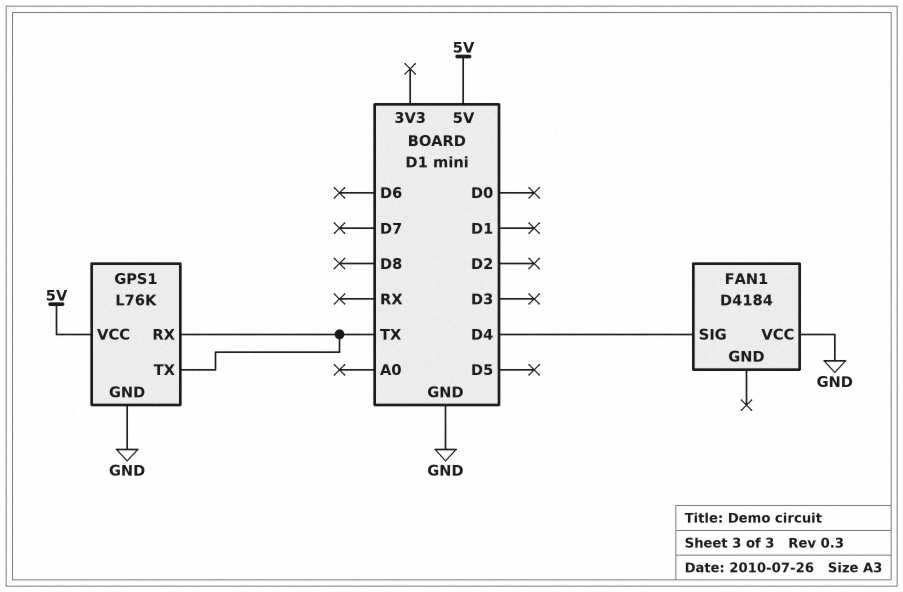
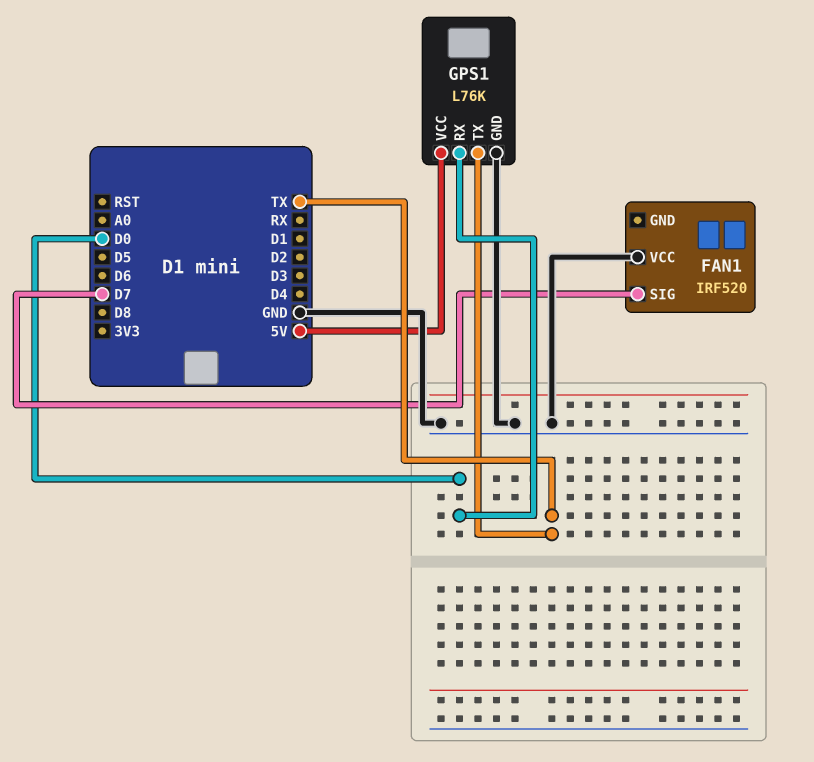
FAN1: D4184 -> IRF520
FAN1 pin SIG: D4 -> D7
GPS1 pin RX: TX -> D0

